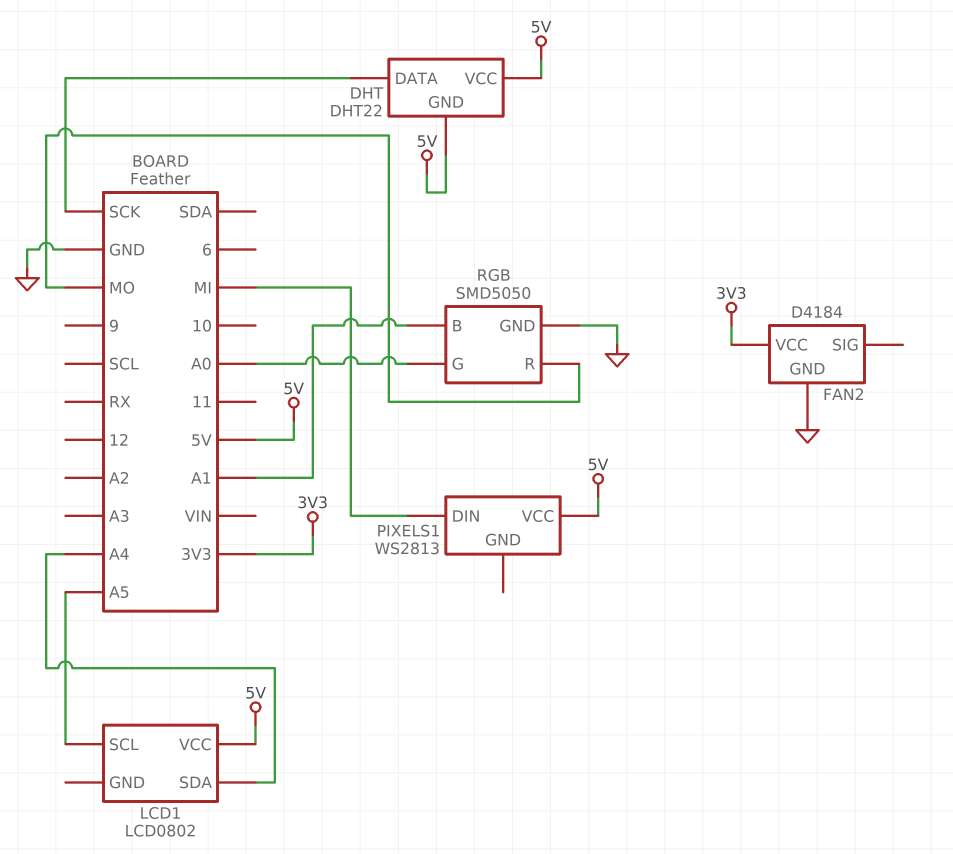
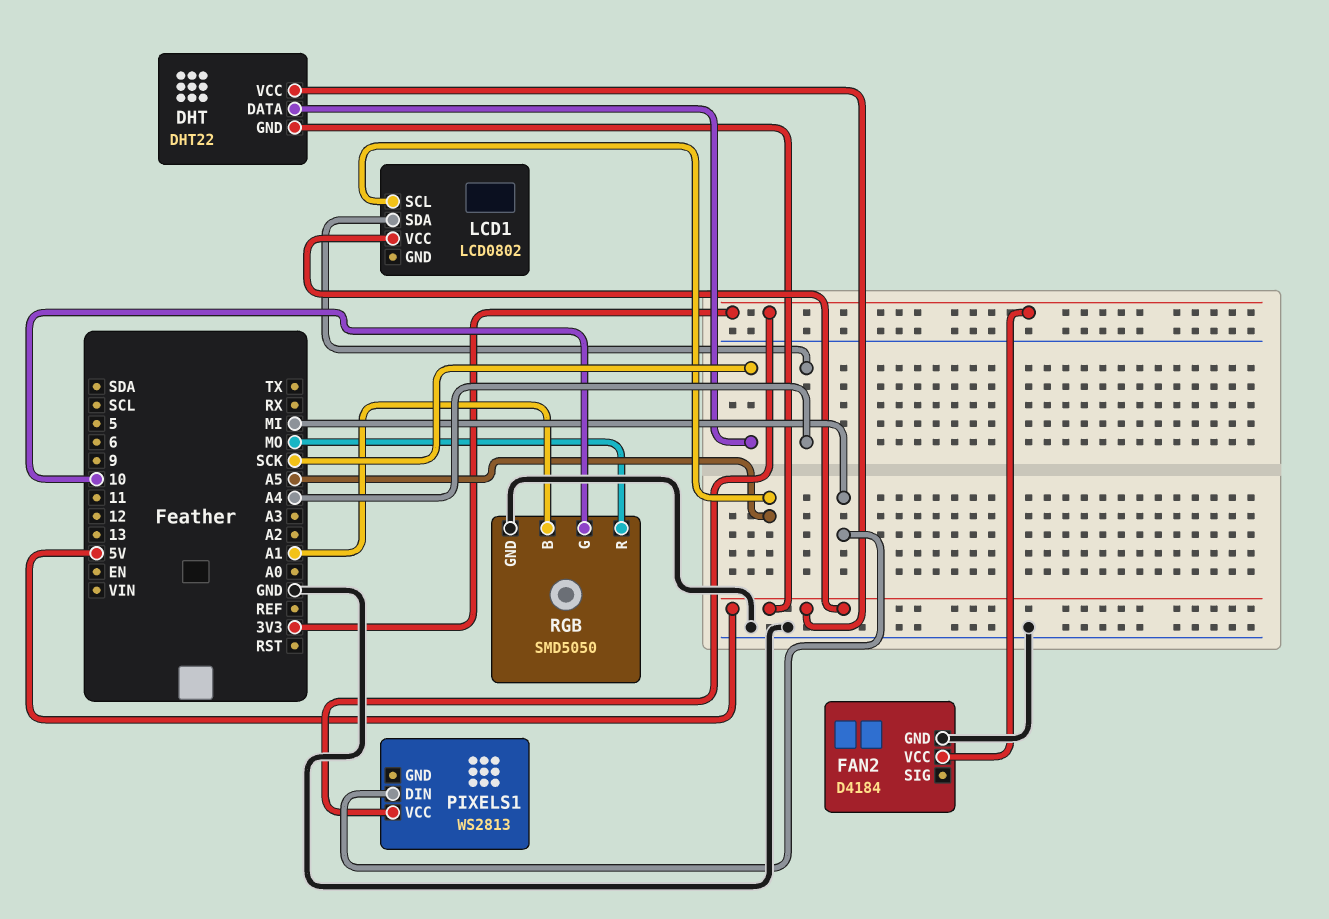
PIXELS1 pin VCC: 5V -> 3V3
RGB pin G: A0 -> 10

